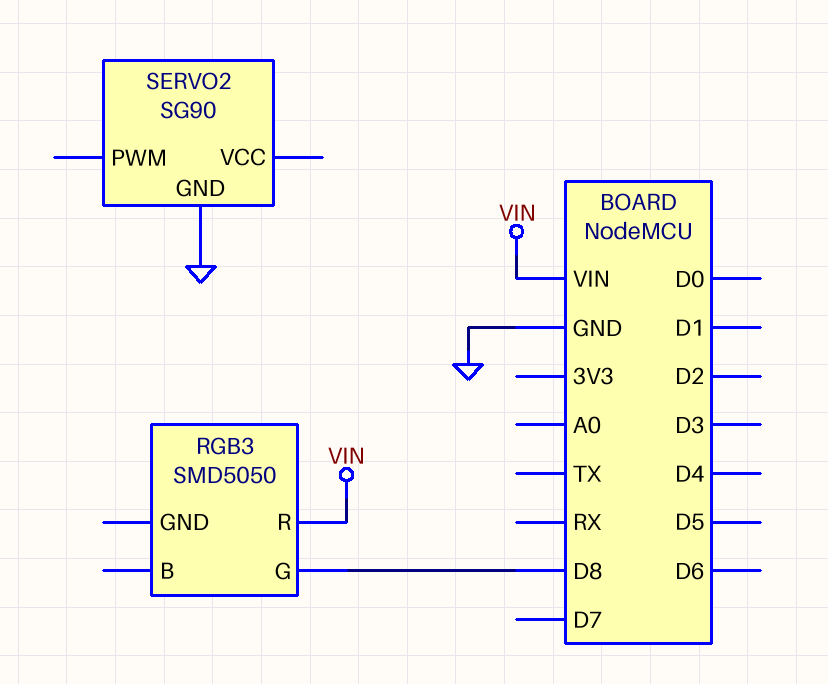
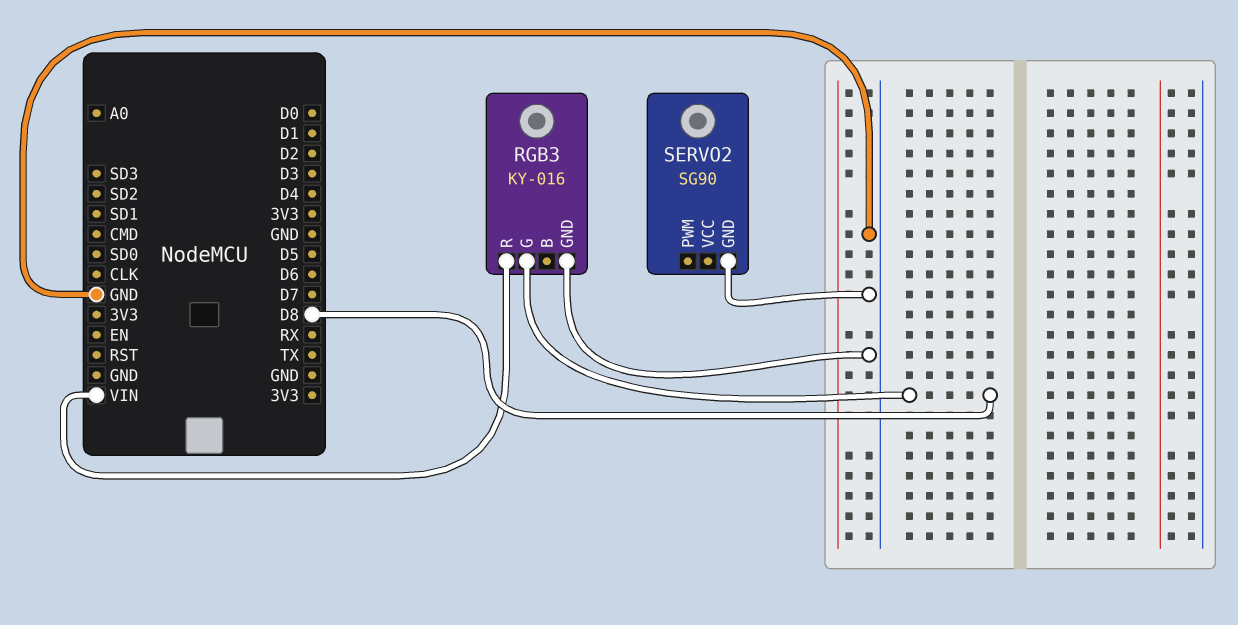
RGB3: SMD5050 -> KY-016
RGB3 pin GND: none -> GND

